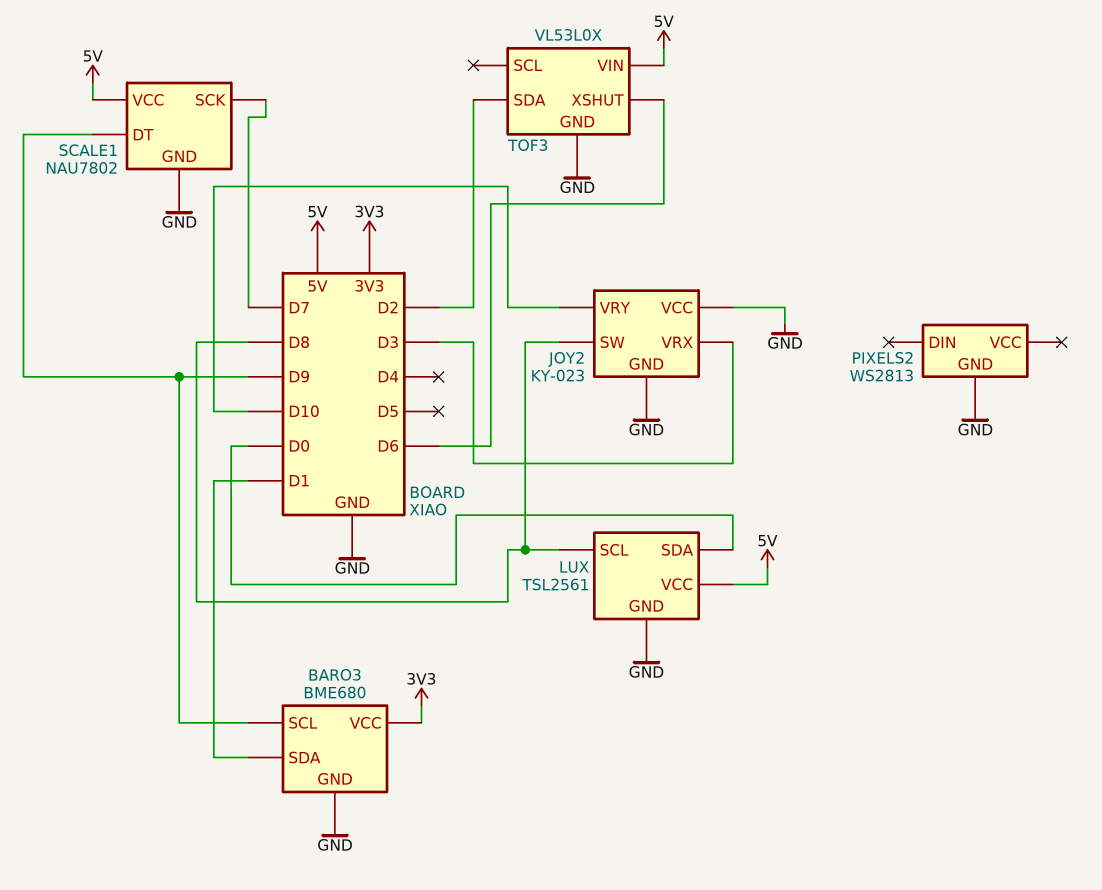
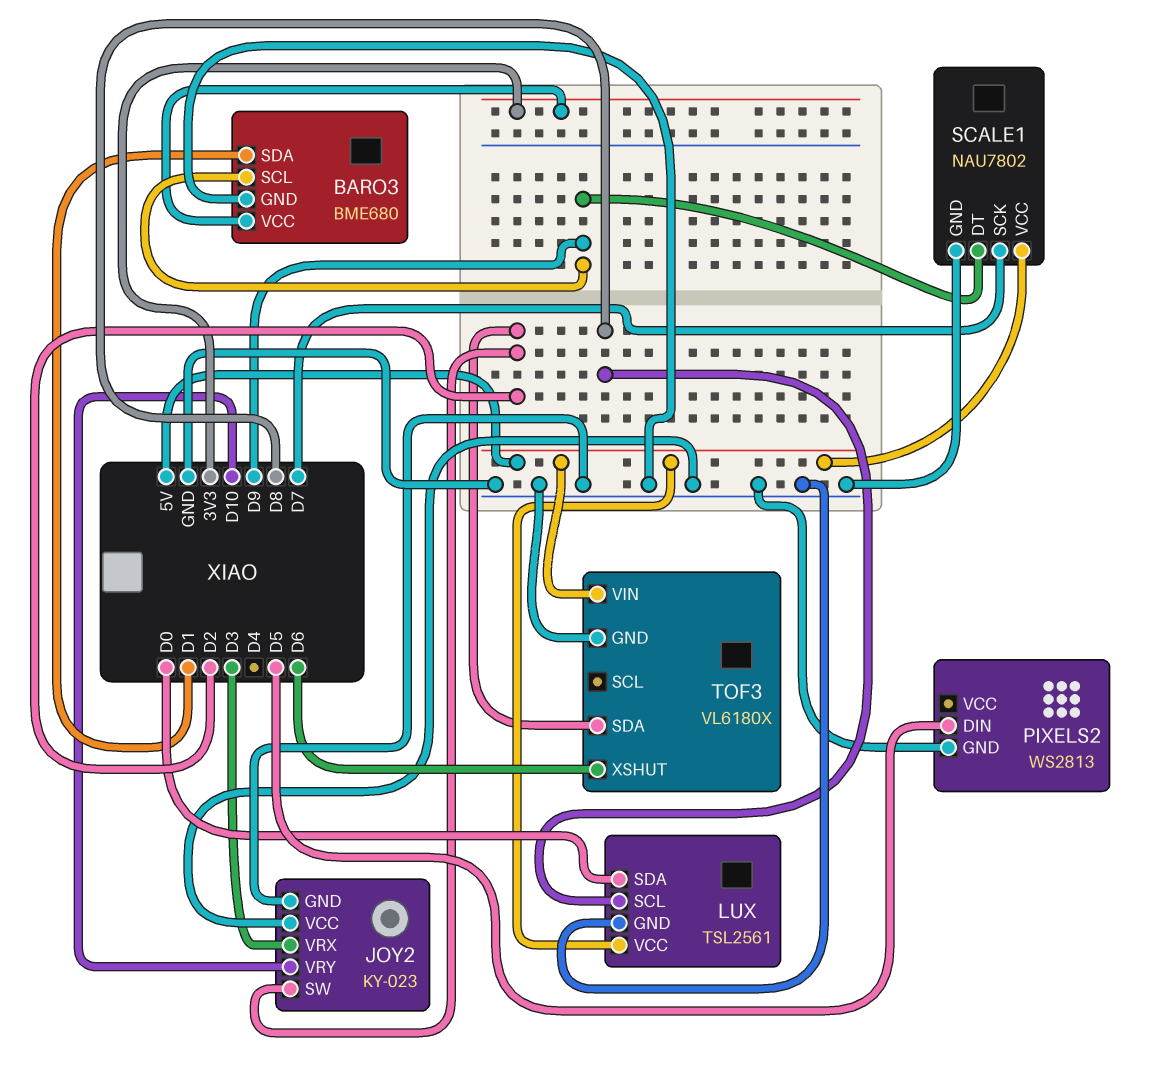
JOY2 pin SW: D8 -> D2
PIXELS2 pin DIN: none -> D5
TOF3: VL53L0X -> VL6180X

